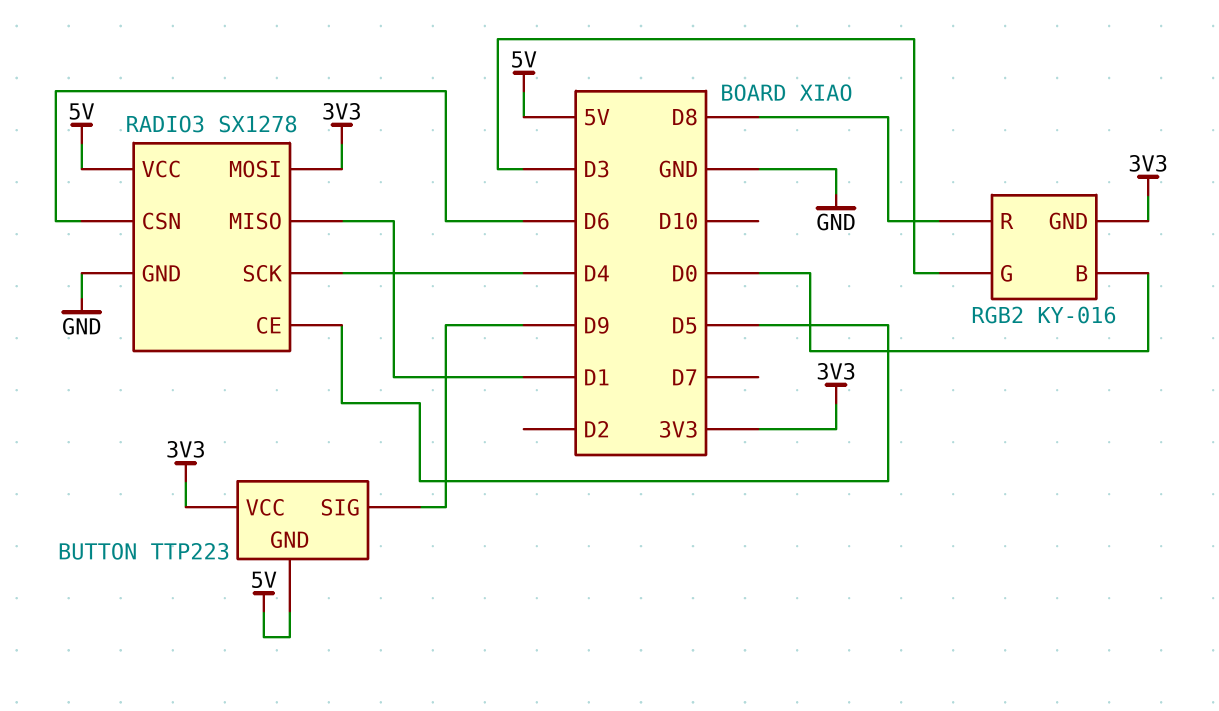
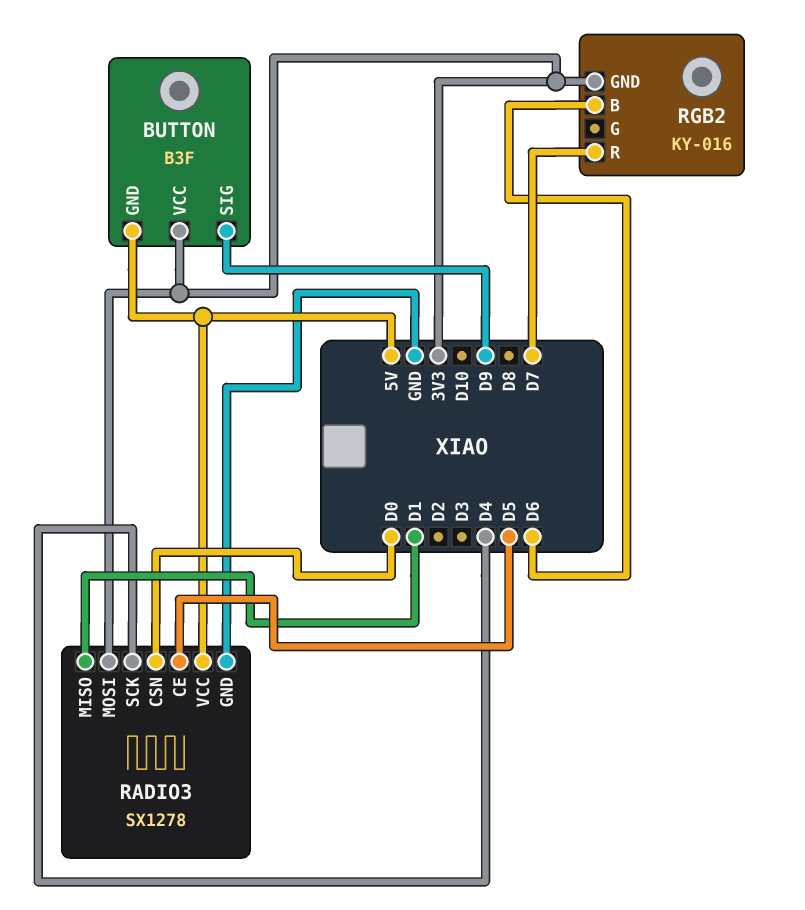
BUTTON: TTP223 -> B3F
RADIO3 pin CSN: D6 -> D0
RGB2 pin B: D0 -> D6
RGB2 pin G: D3 -> none
RGB2 pin R: D8 -> D7

